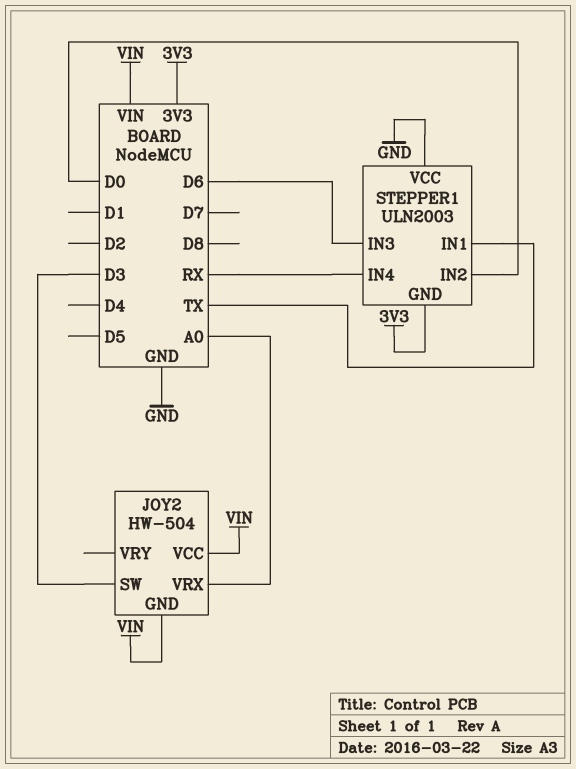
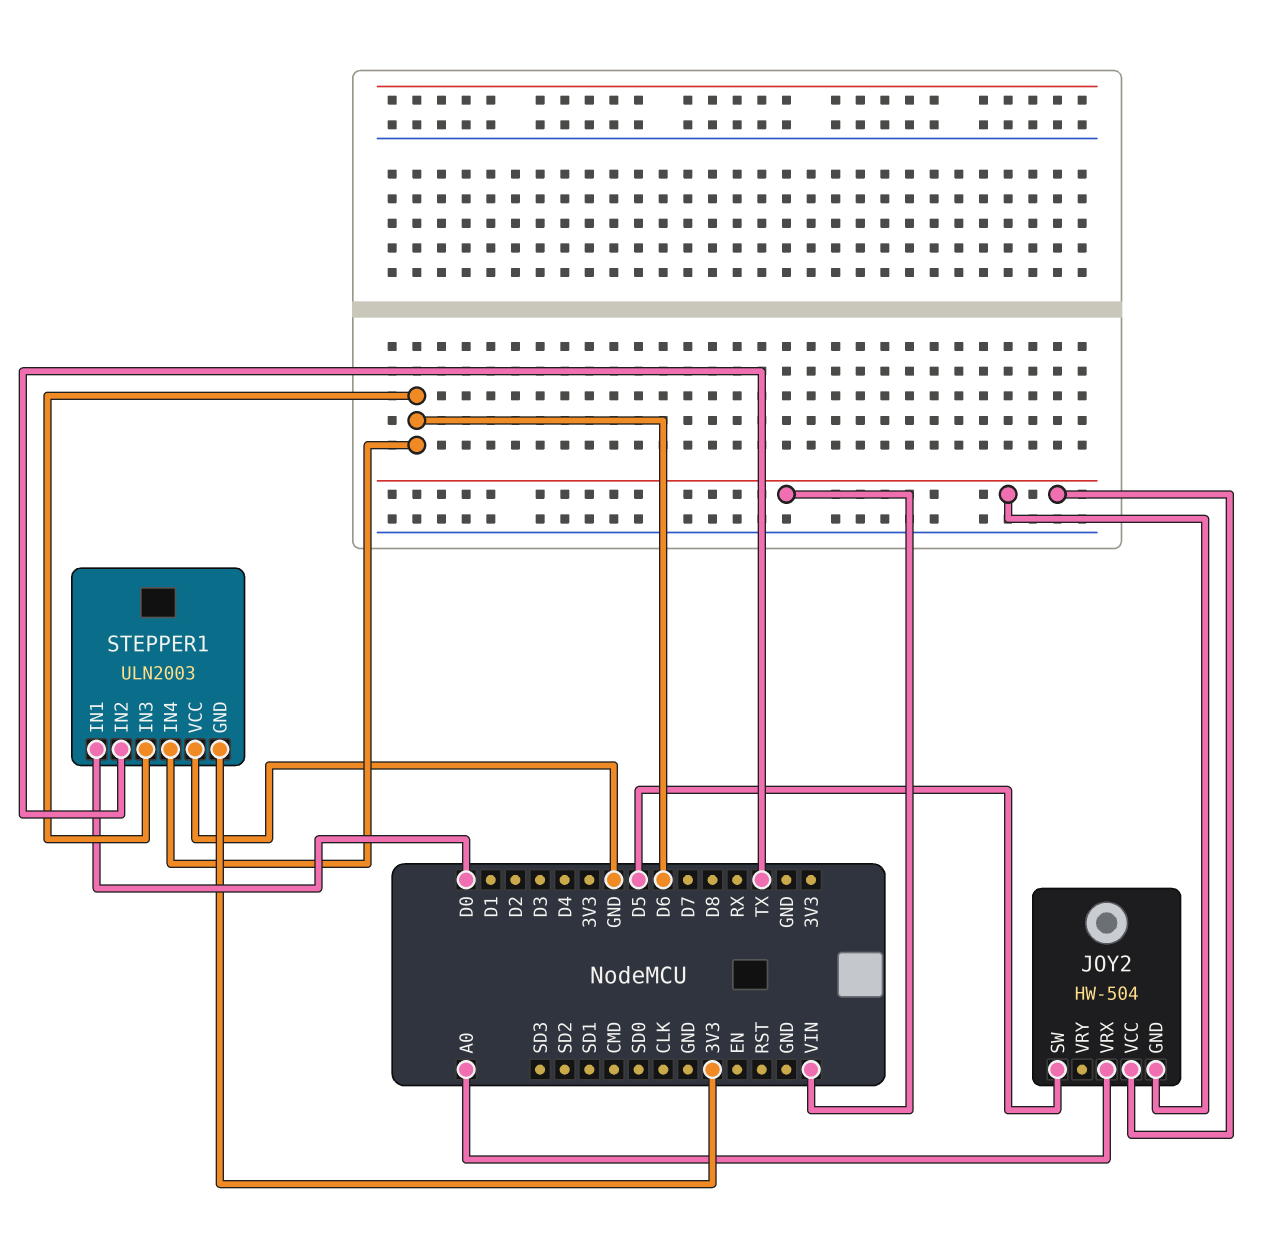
JOY2 pin SW: D3 -> D5
STEPPER1 pin IN1: TX -> D0
STEPPER1 pin IN2: D0 -> TX
STEPPER1 pin IN4: RX -> D6

